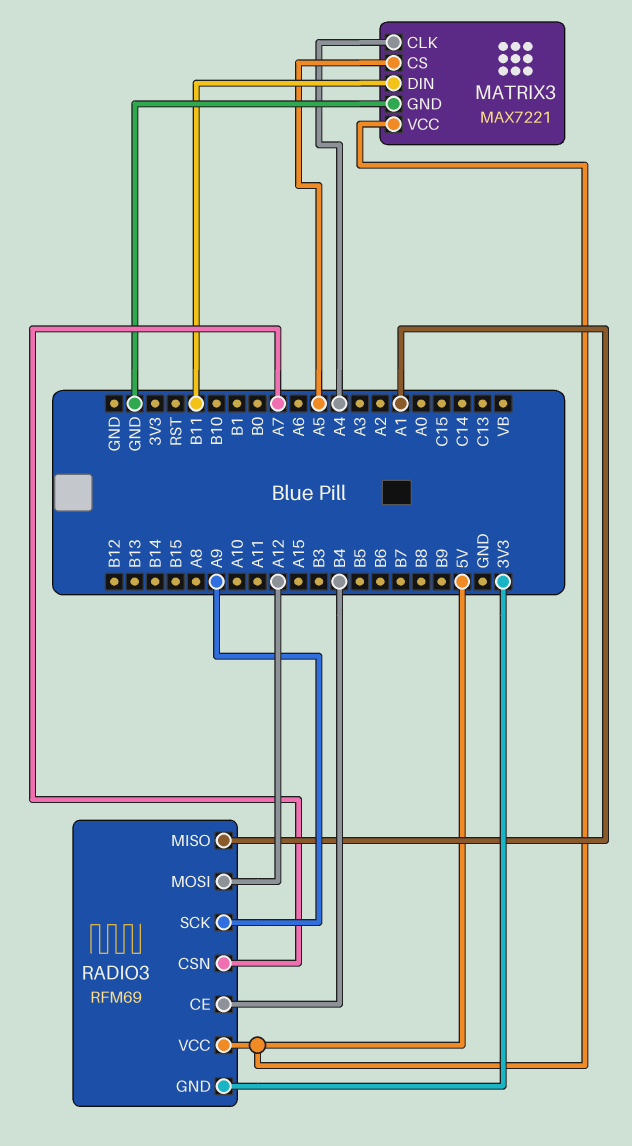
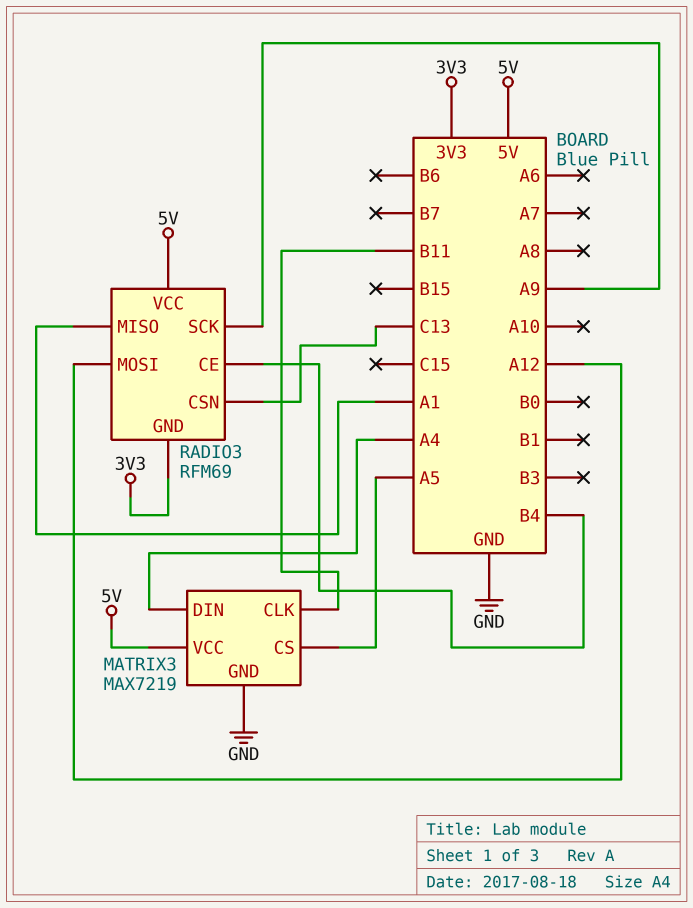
MATRIX3: MAX7221 -> MAX7219
MATRIX3 pin CLK: A4 -> B11
MATRIX3 pin DIN: B11 -> A4
RADIO3 pin CSN: A7 -> C13

